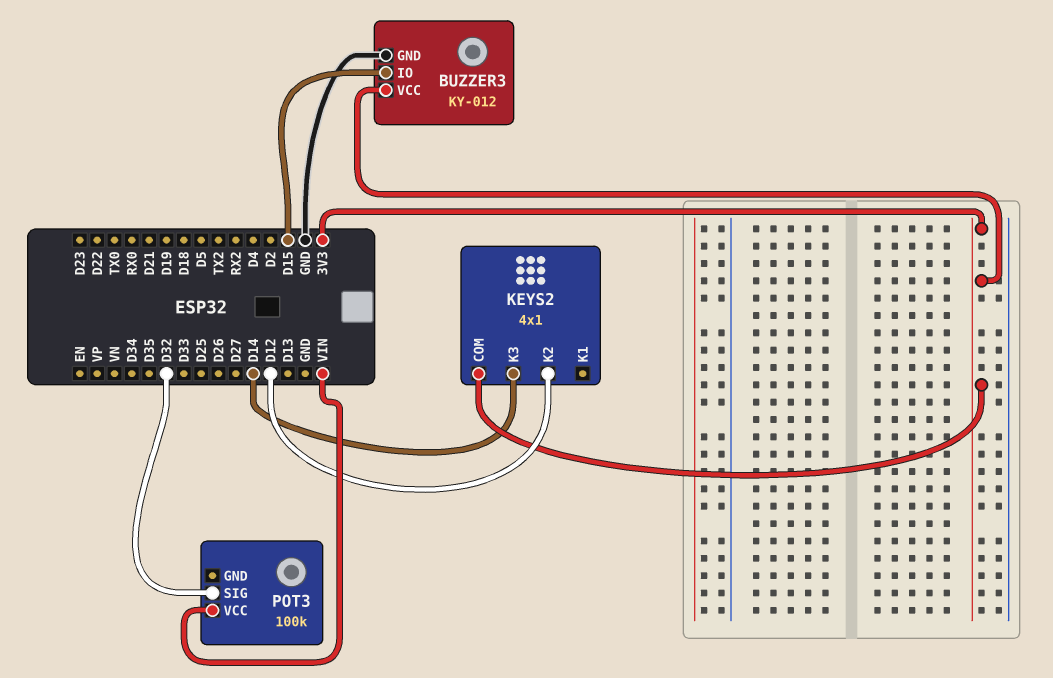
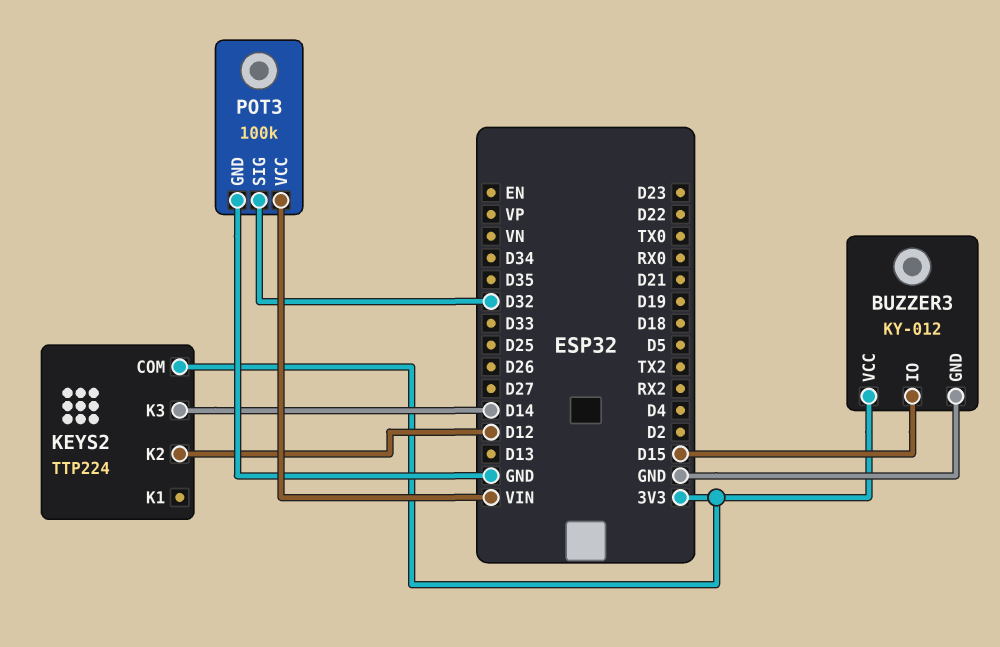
KEYS2: 4x1 -> TTP224
POT3 pin GND: none -> GND

